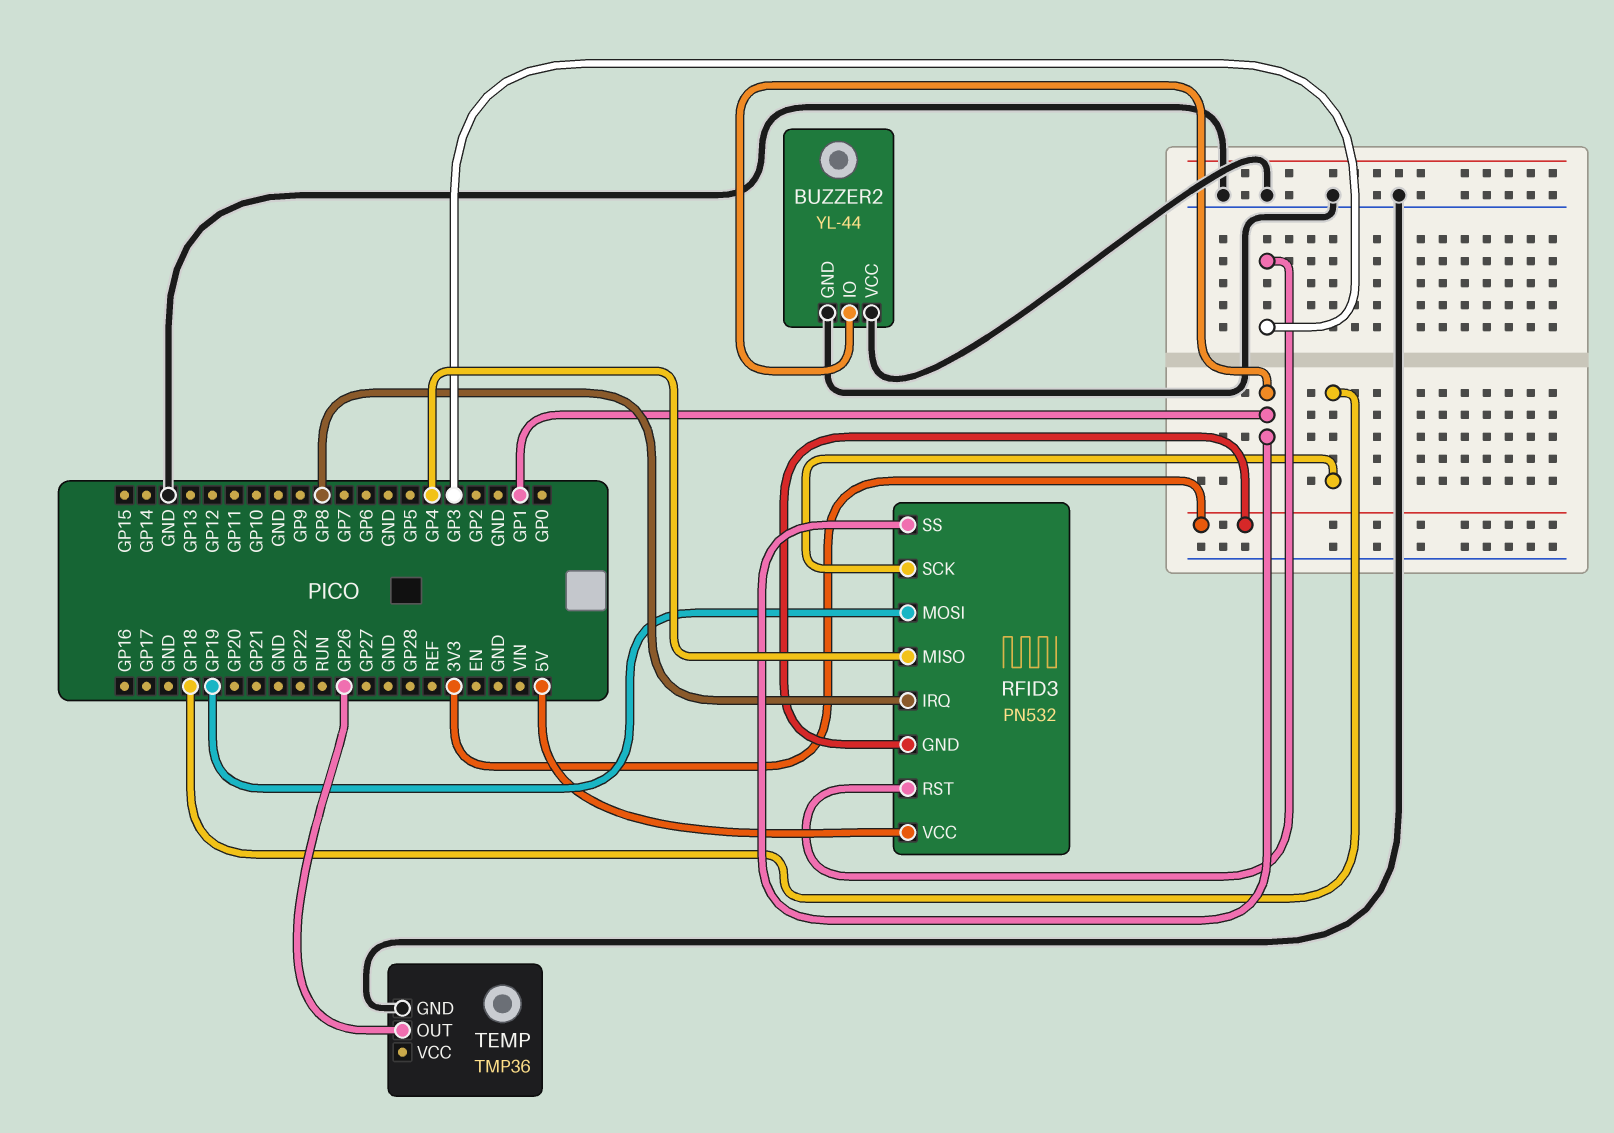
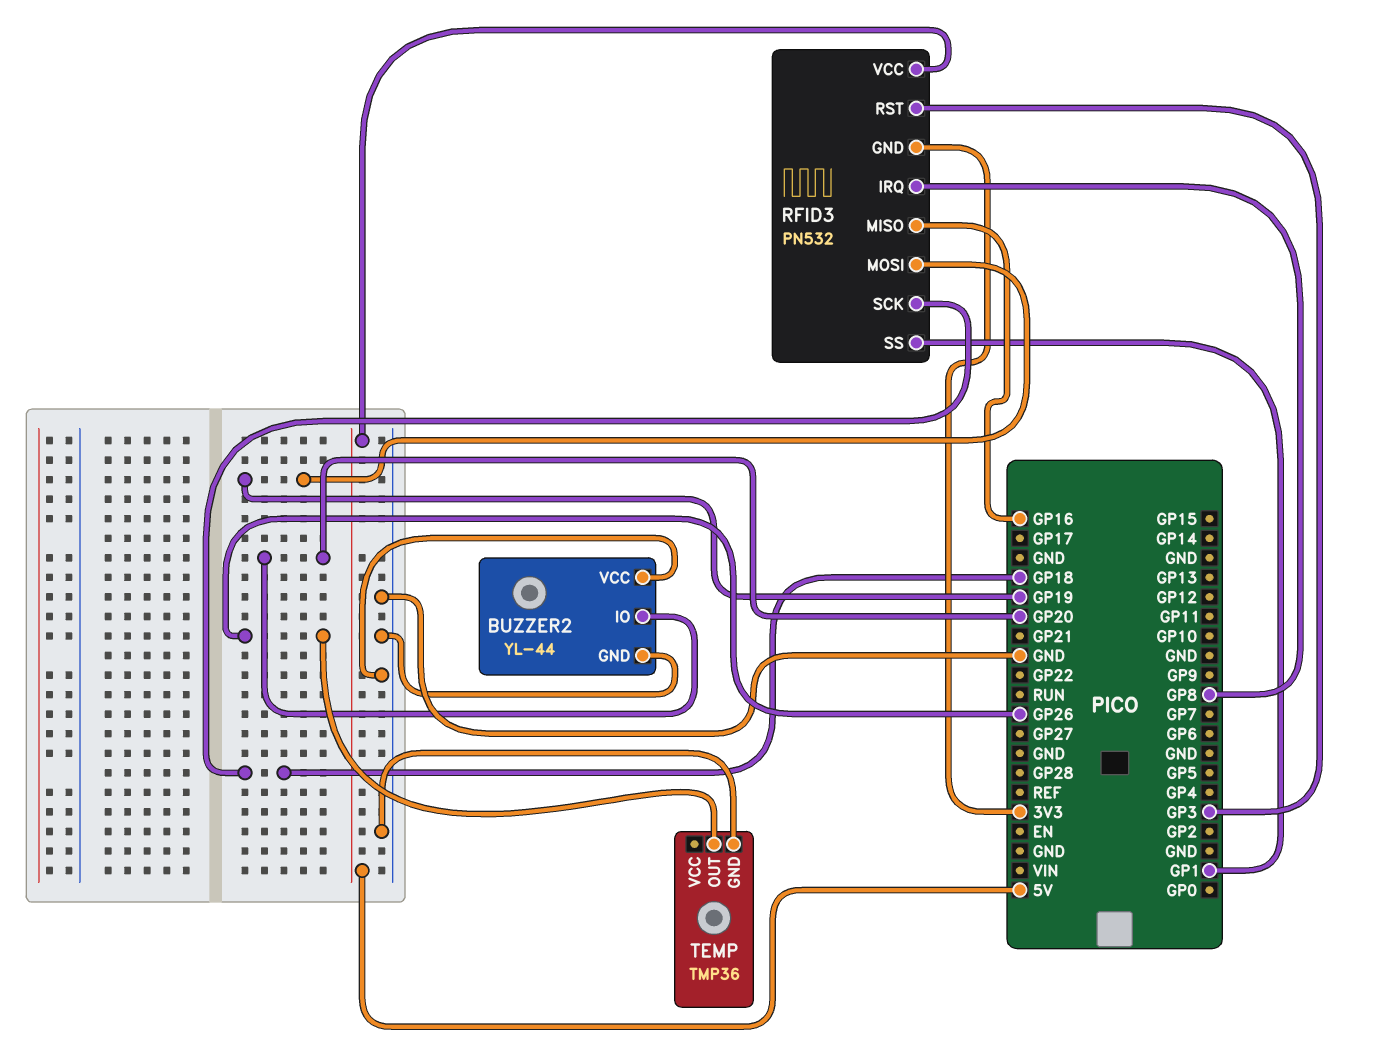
BUZZER2 pin IO: GP1 -> GP20
RFID3 pin MISO: GP4 -> GP16

